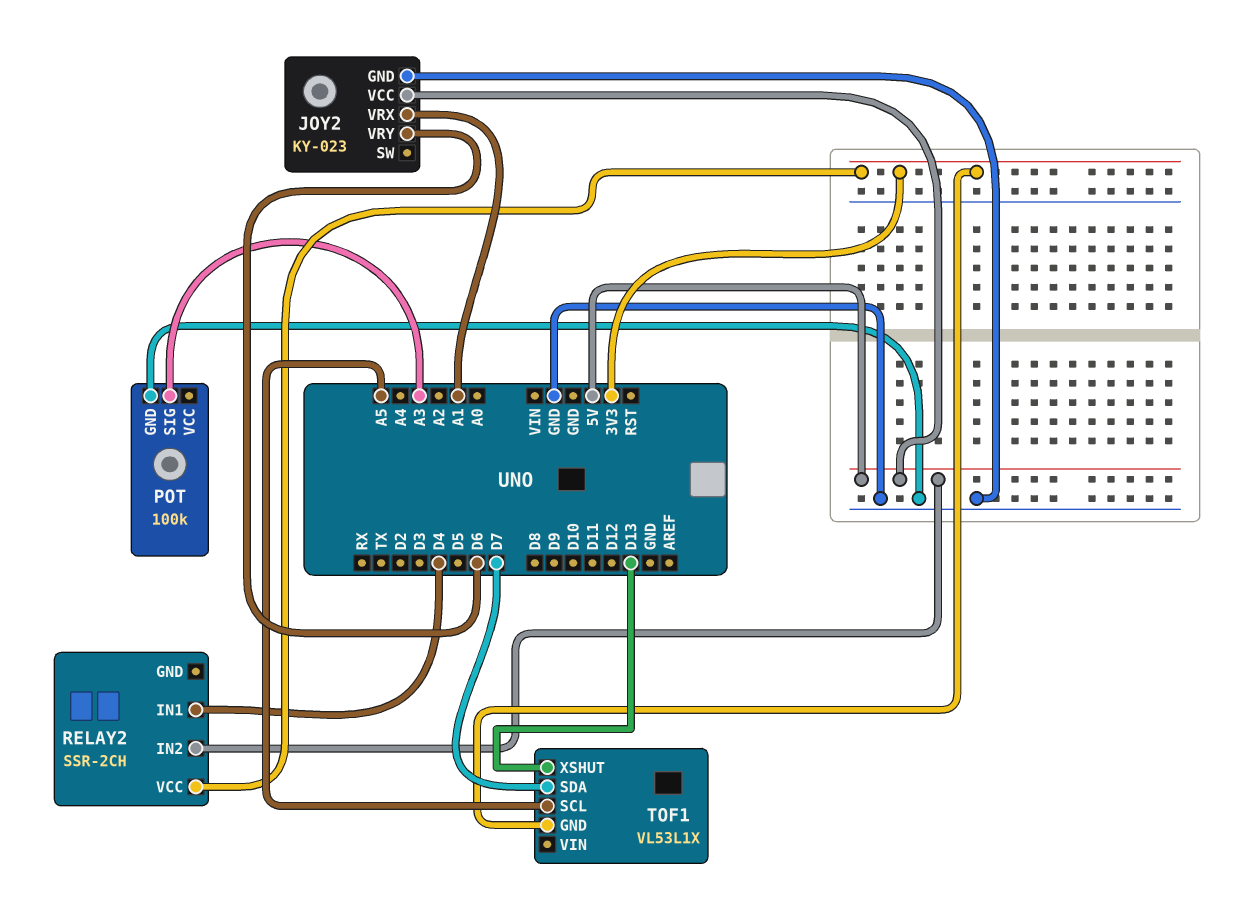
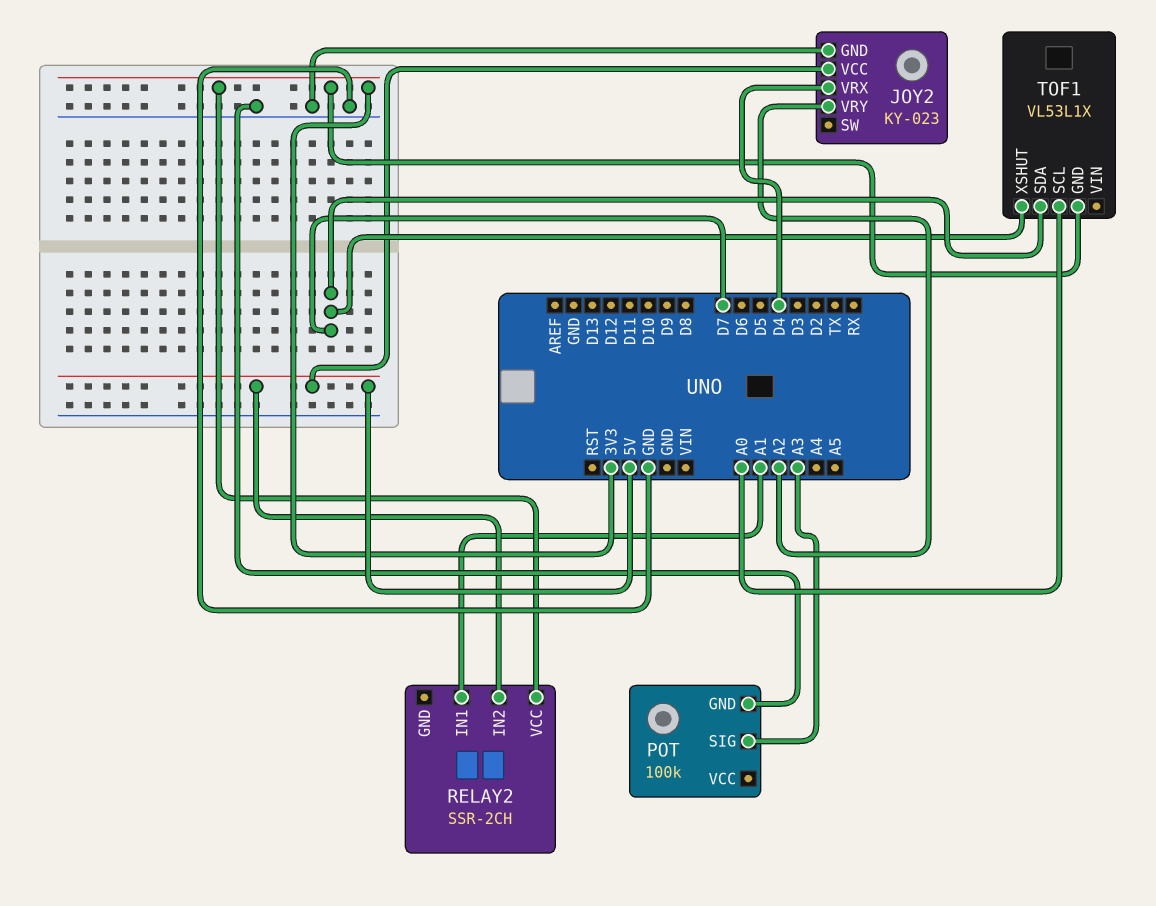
JOY2 pin VRX: A1 -> D4
JOY2 pin VRY: D6 -> A2
RELAY2 pin IN1: D4 -> A1
TOF1 pin SCL: A5 -> A0
TOF1 pin XSHUT: D13 -> D7

